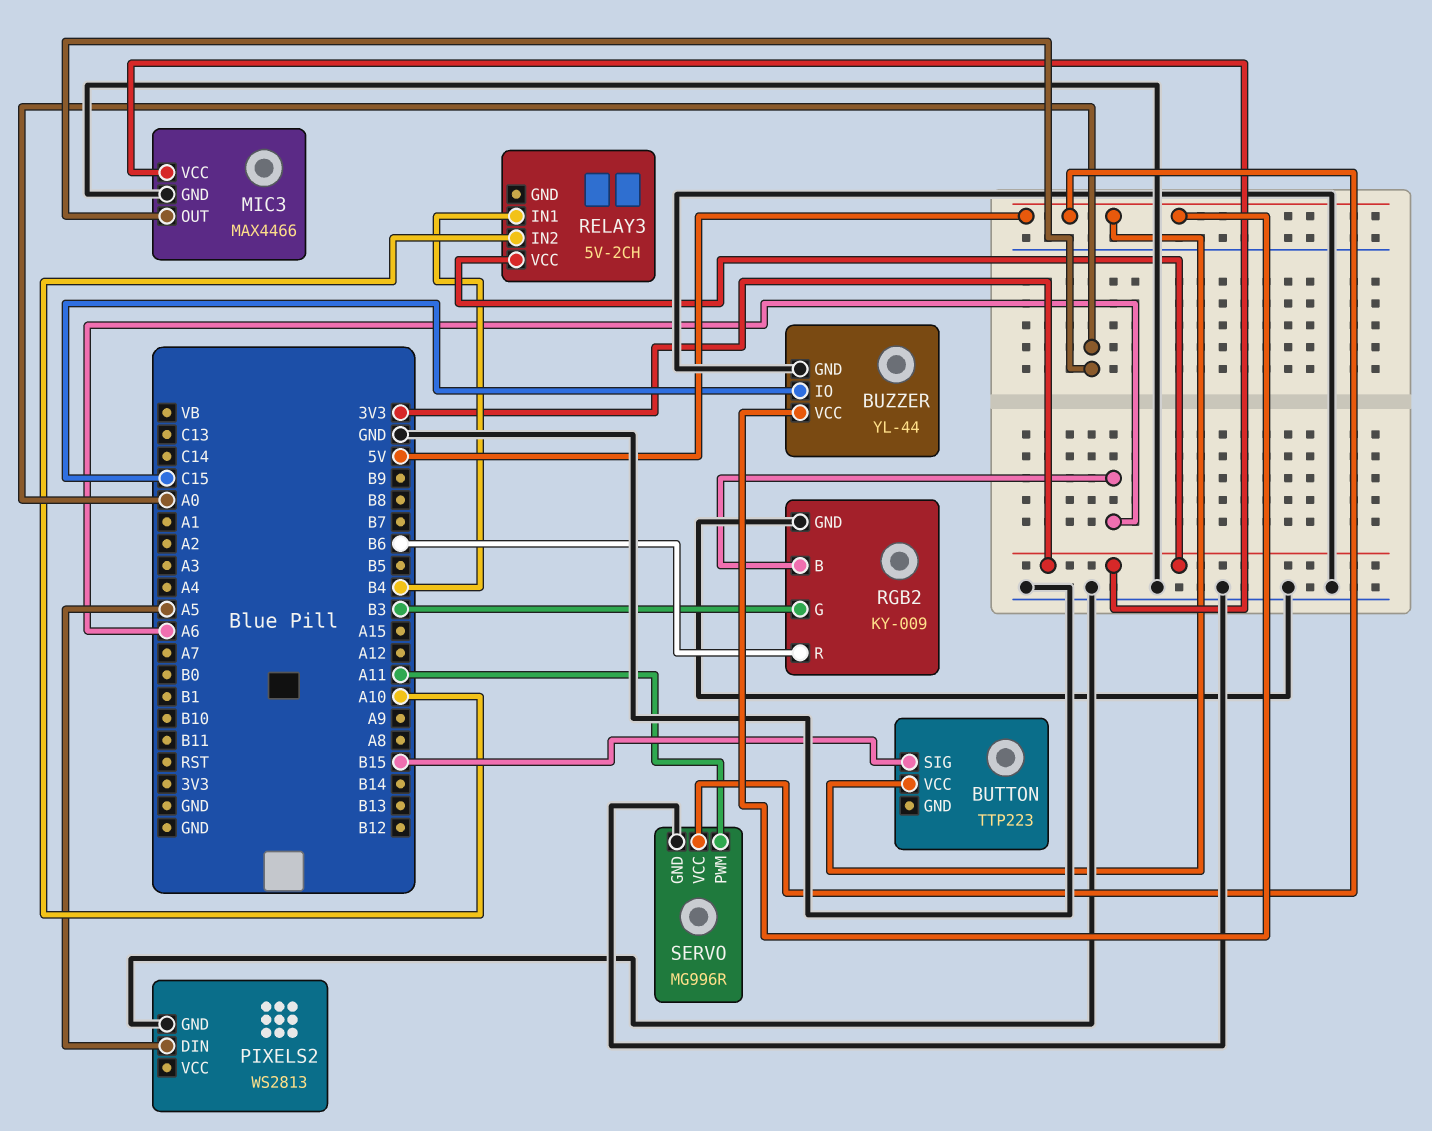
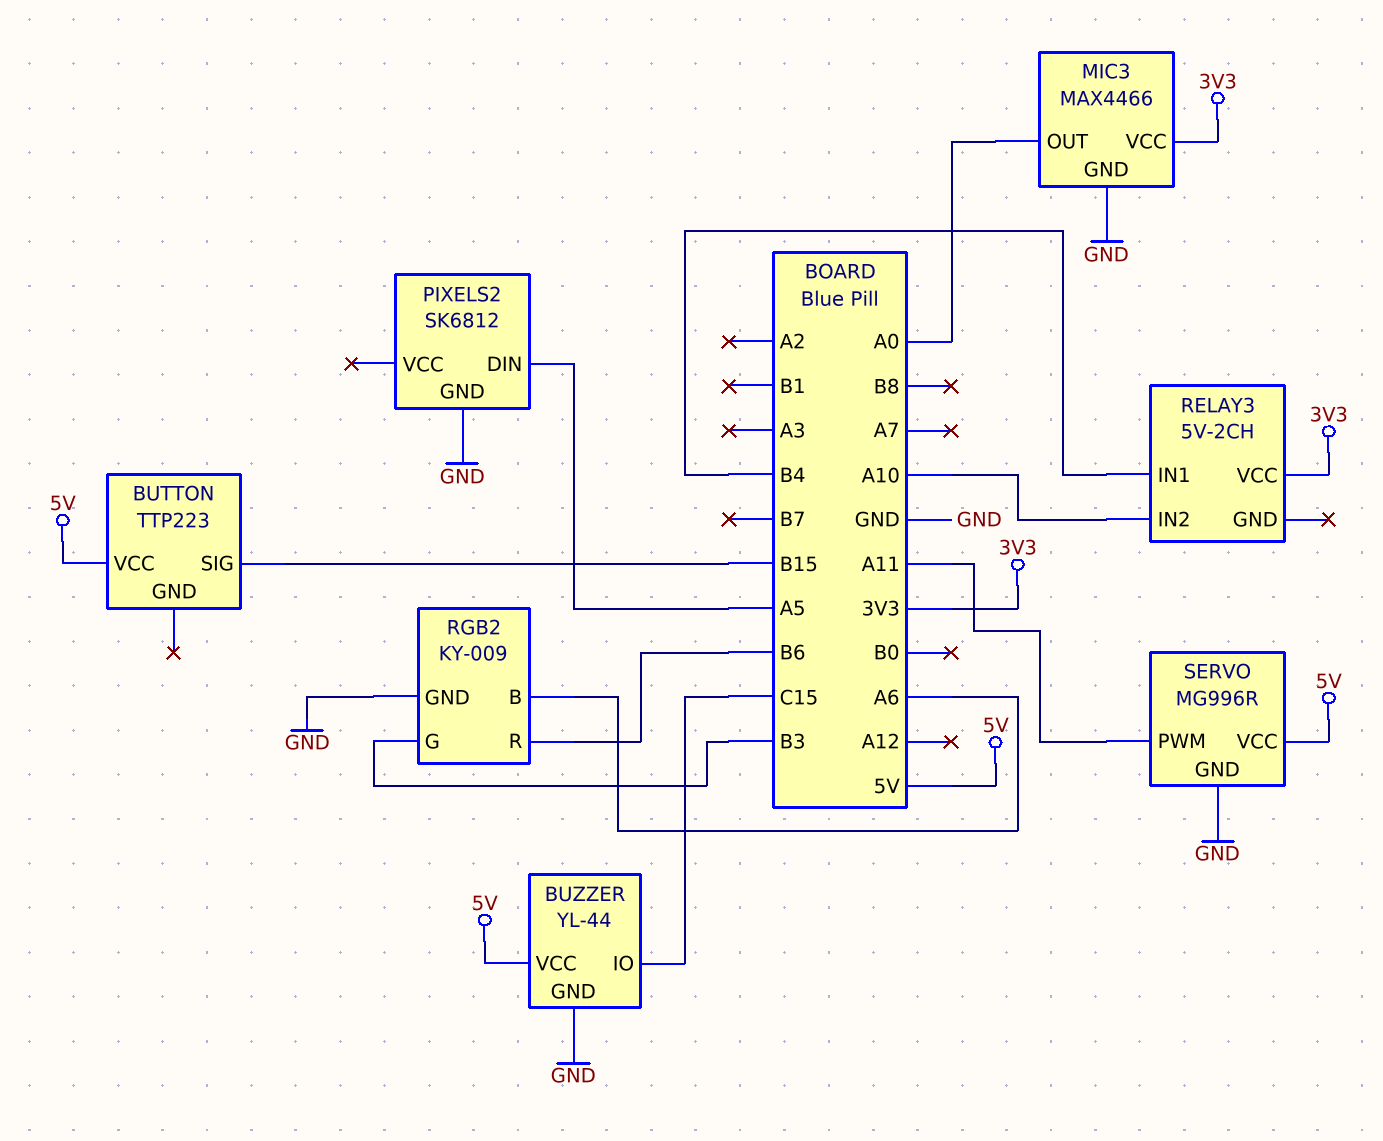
PIXELS2: WS2813 -> SK6812

